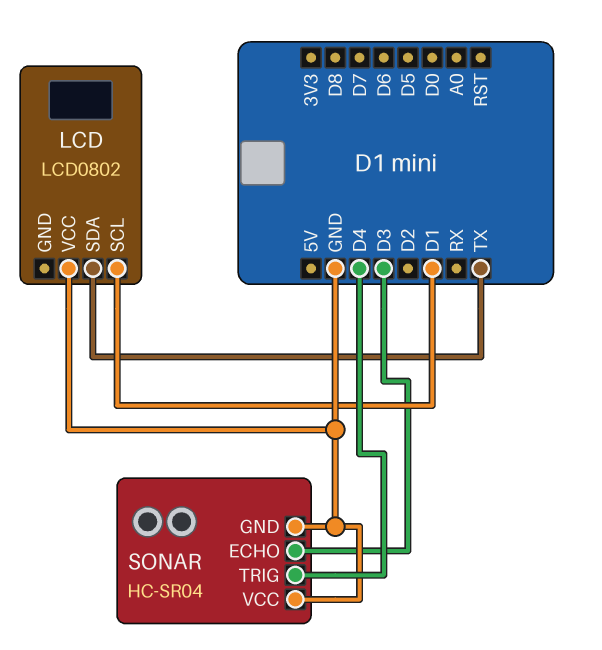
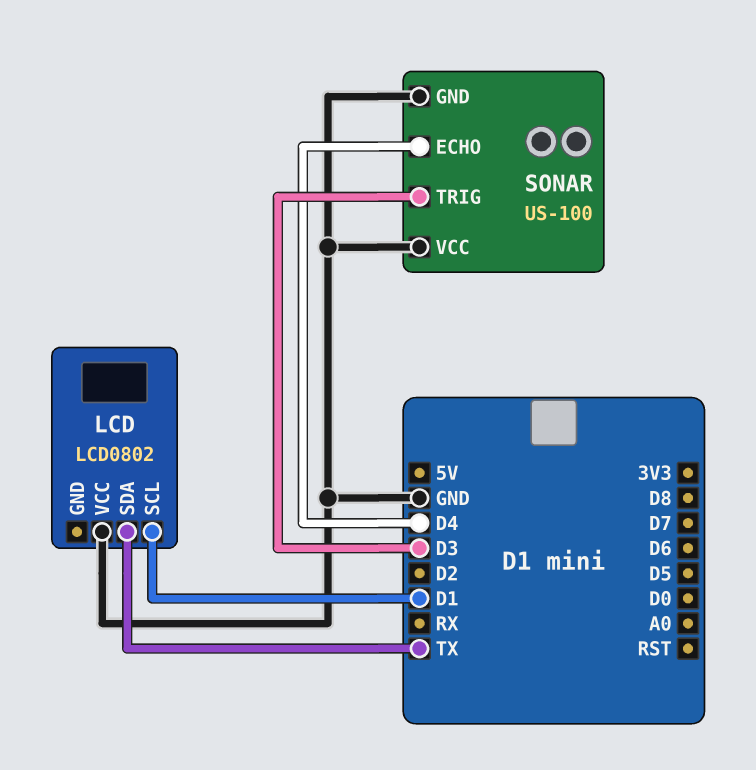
SONAR: HC-SR04 -> US-100
SONAR pin ECHO: D3 -> D4
SONAR pin TRIG: D4 -> D3

